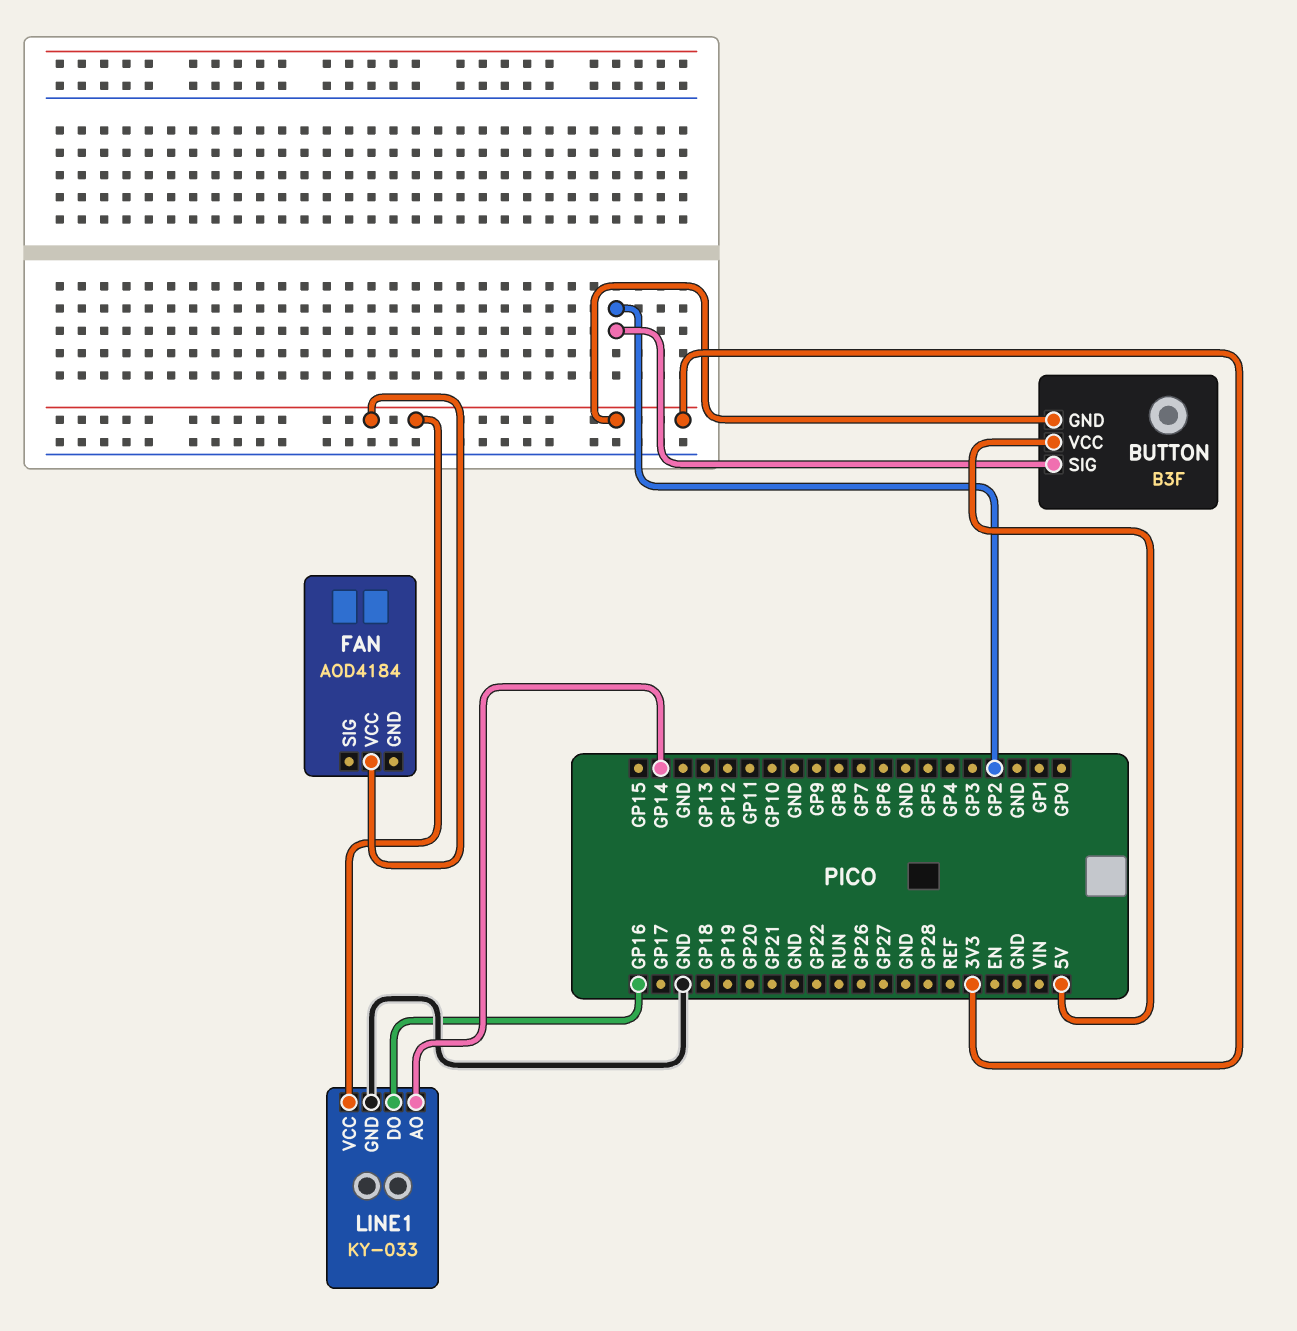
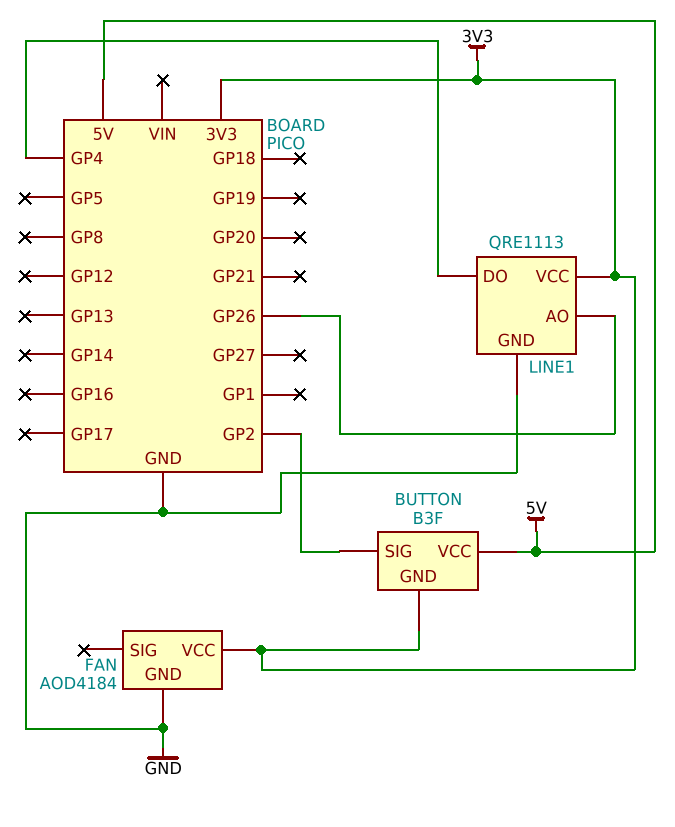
FAN pin GND: none -> GND
LINE1: KY-033 -> QRE1113
LINE1 pin AO: GP14 -> GP26
LINE1 pin DO: GP16 -> GP4

